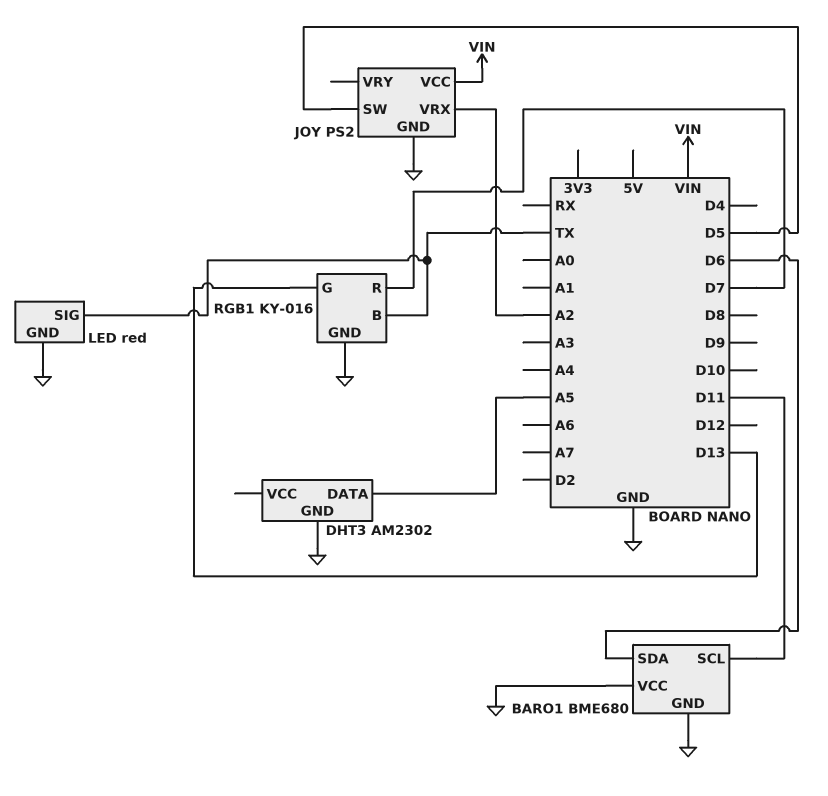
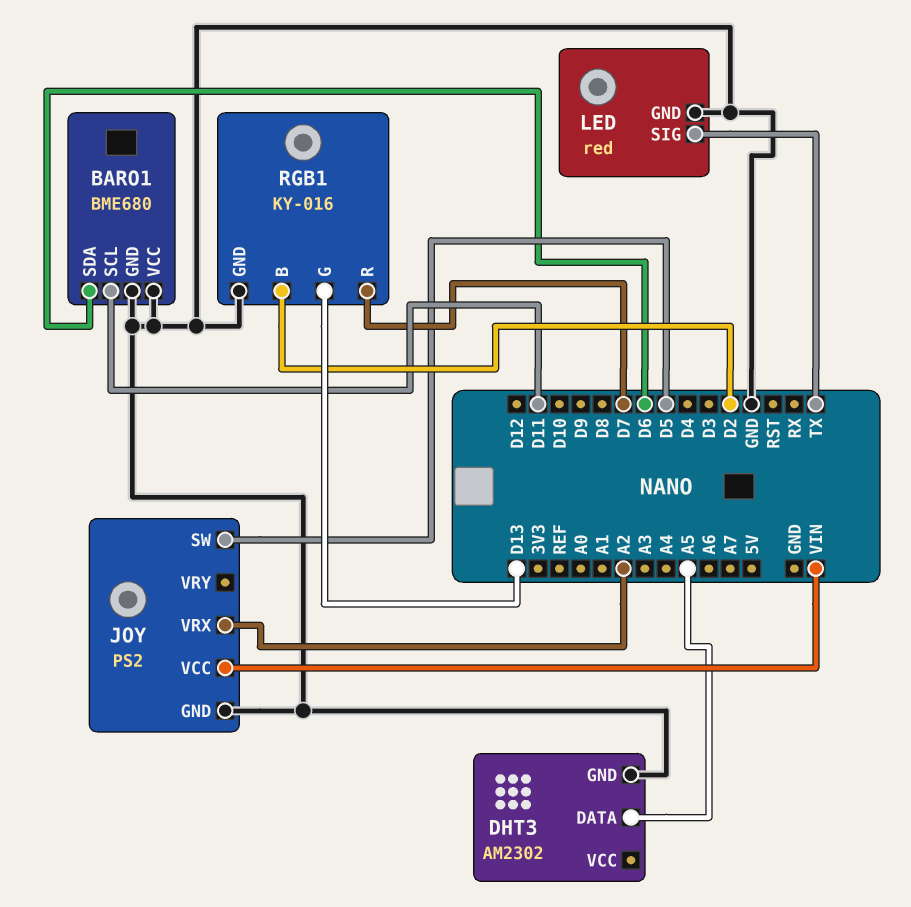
RGB1 pin B: TX -> D2

